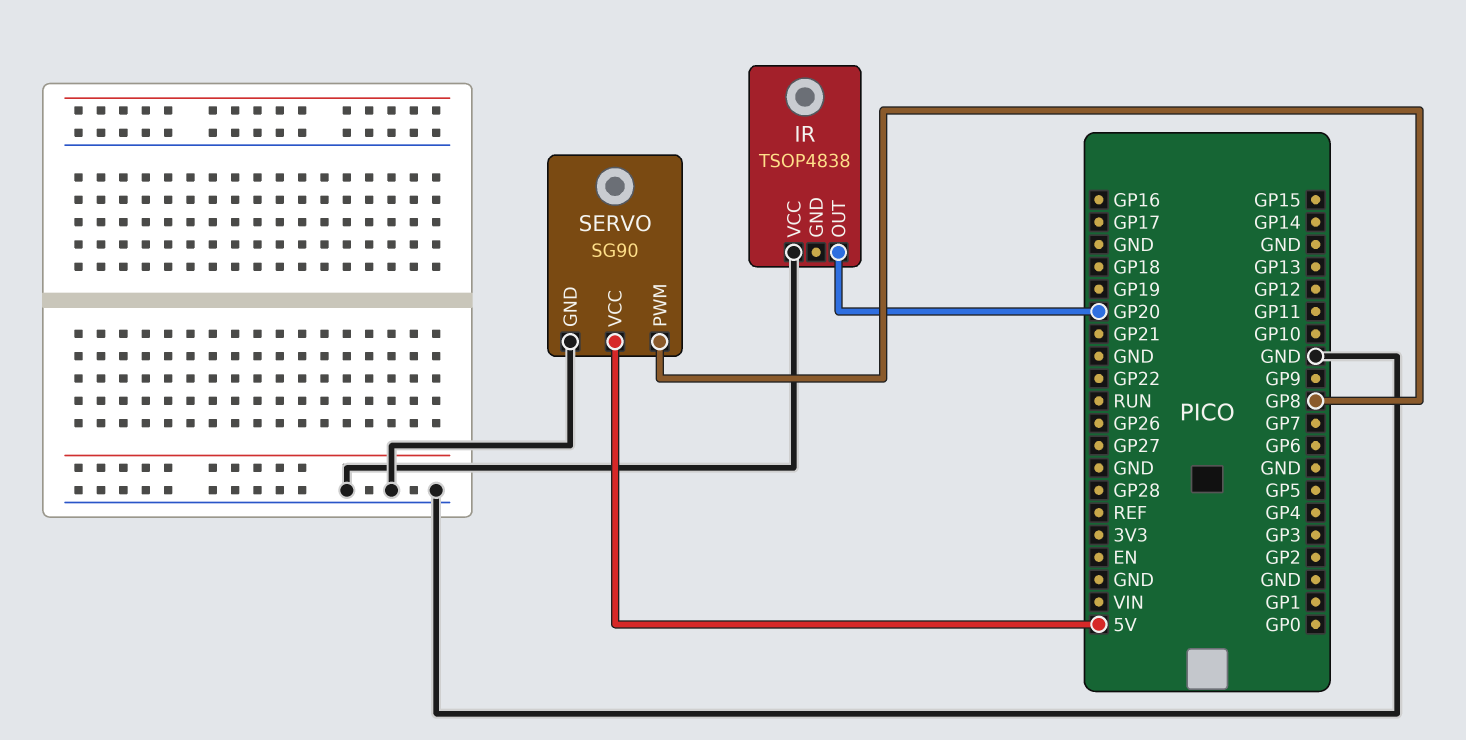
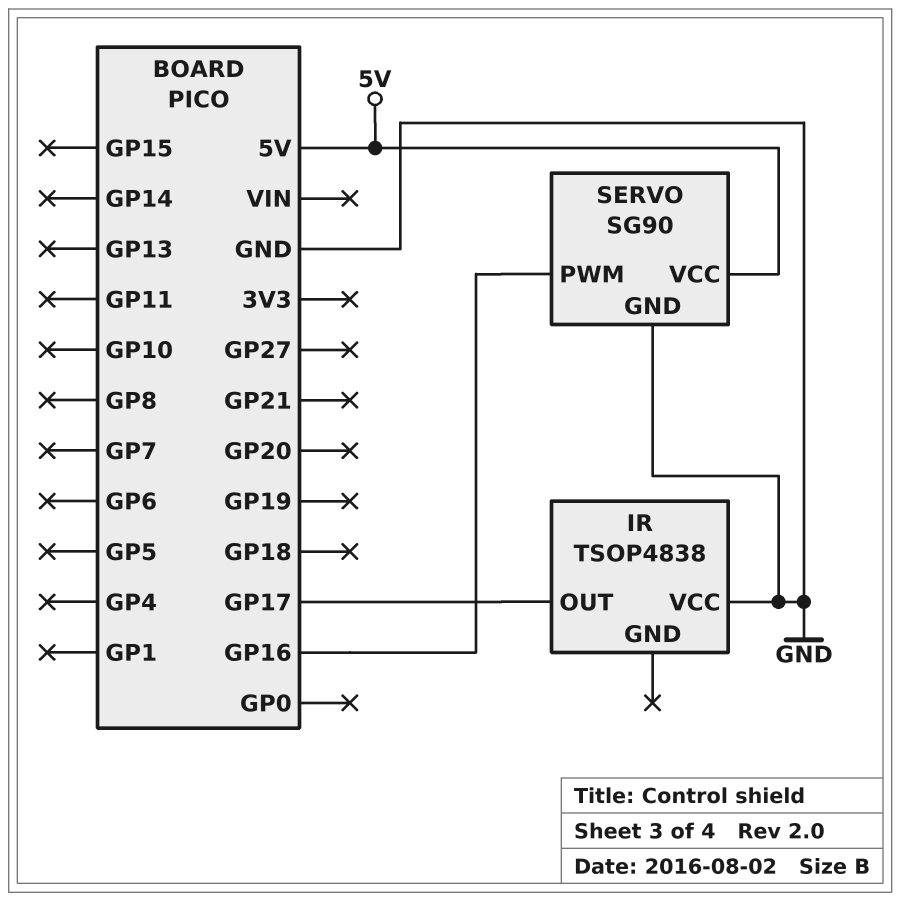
IR pin OUT: GP20 -> GP17
SERVO pin PWM: GP8 -> GP16

